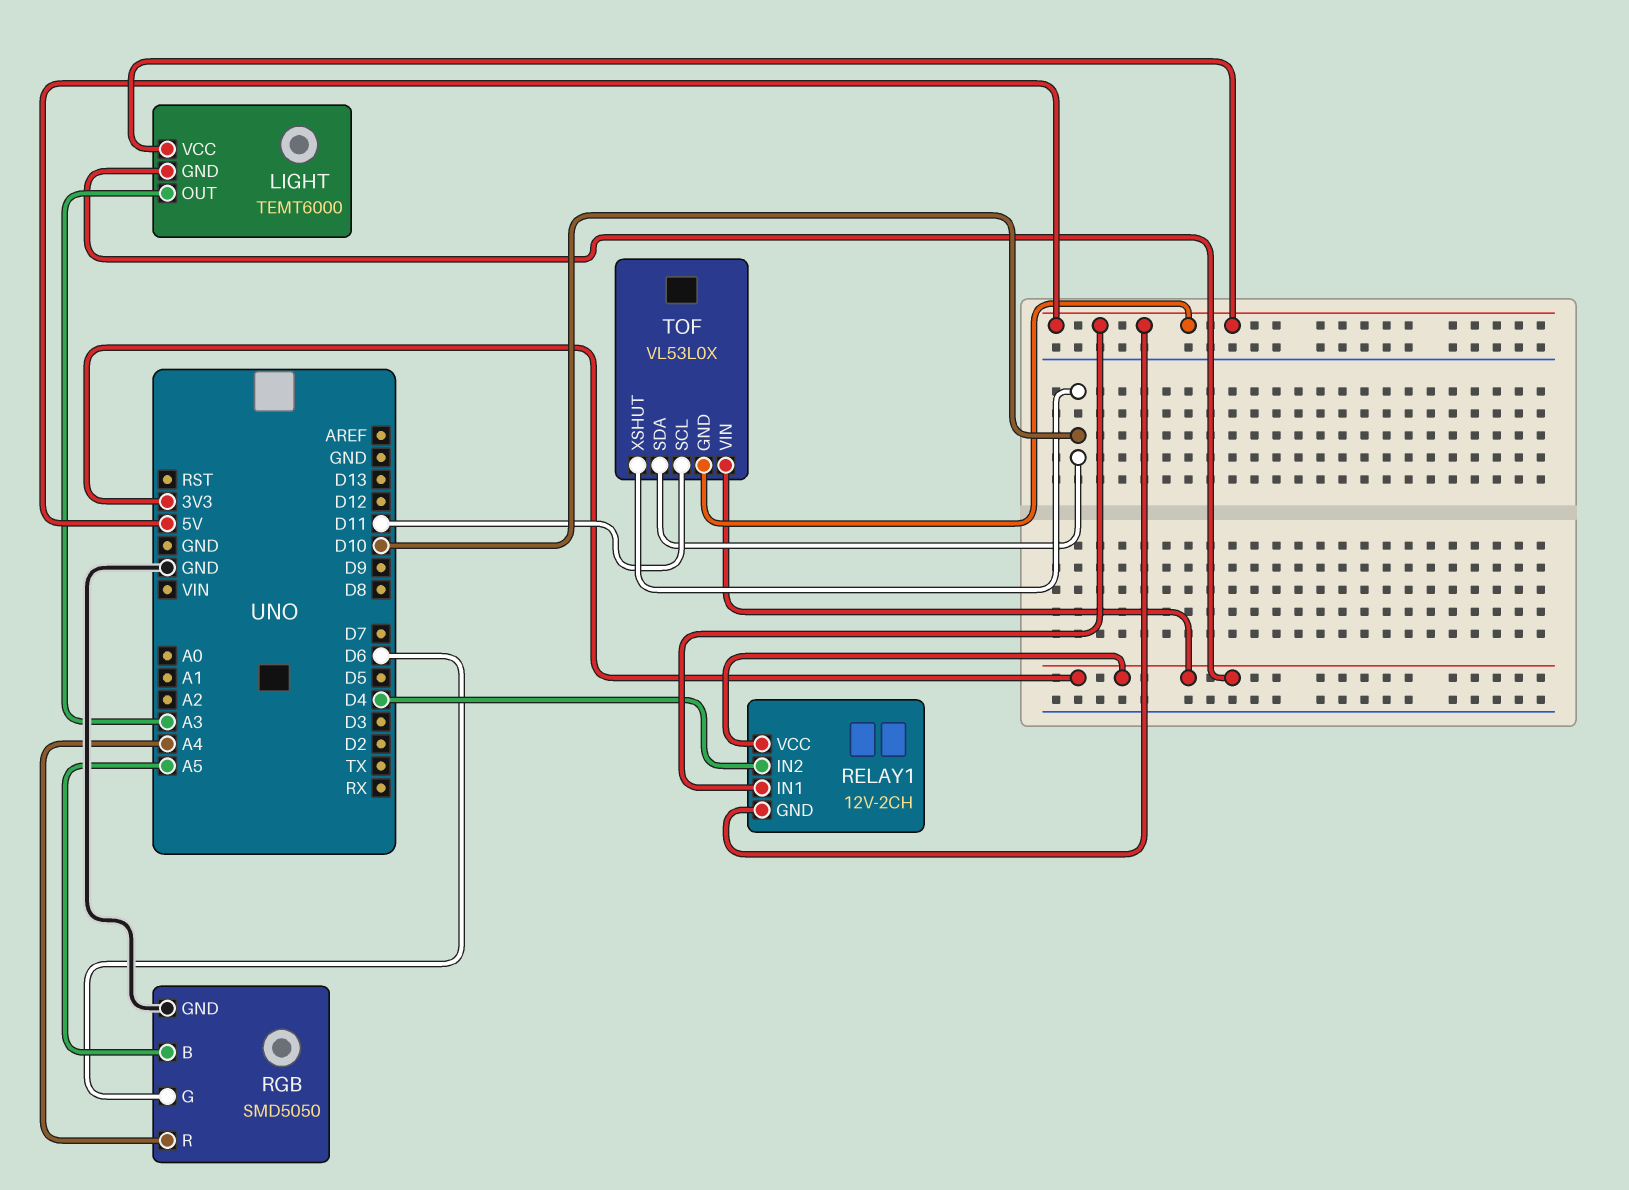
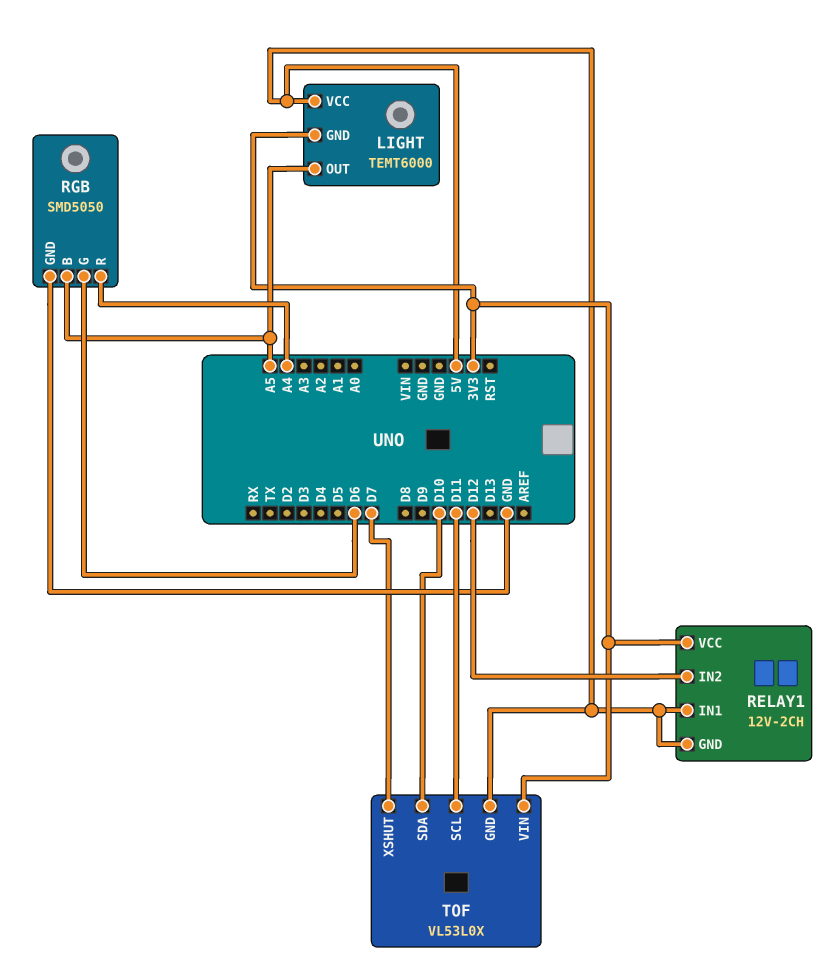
LIGHT pin OUT: A3 -> A5
RELAY1 pin IN2: D4 -> D12
TOF pin XSHUT: D10 -> D7

